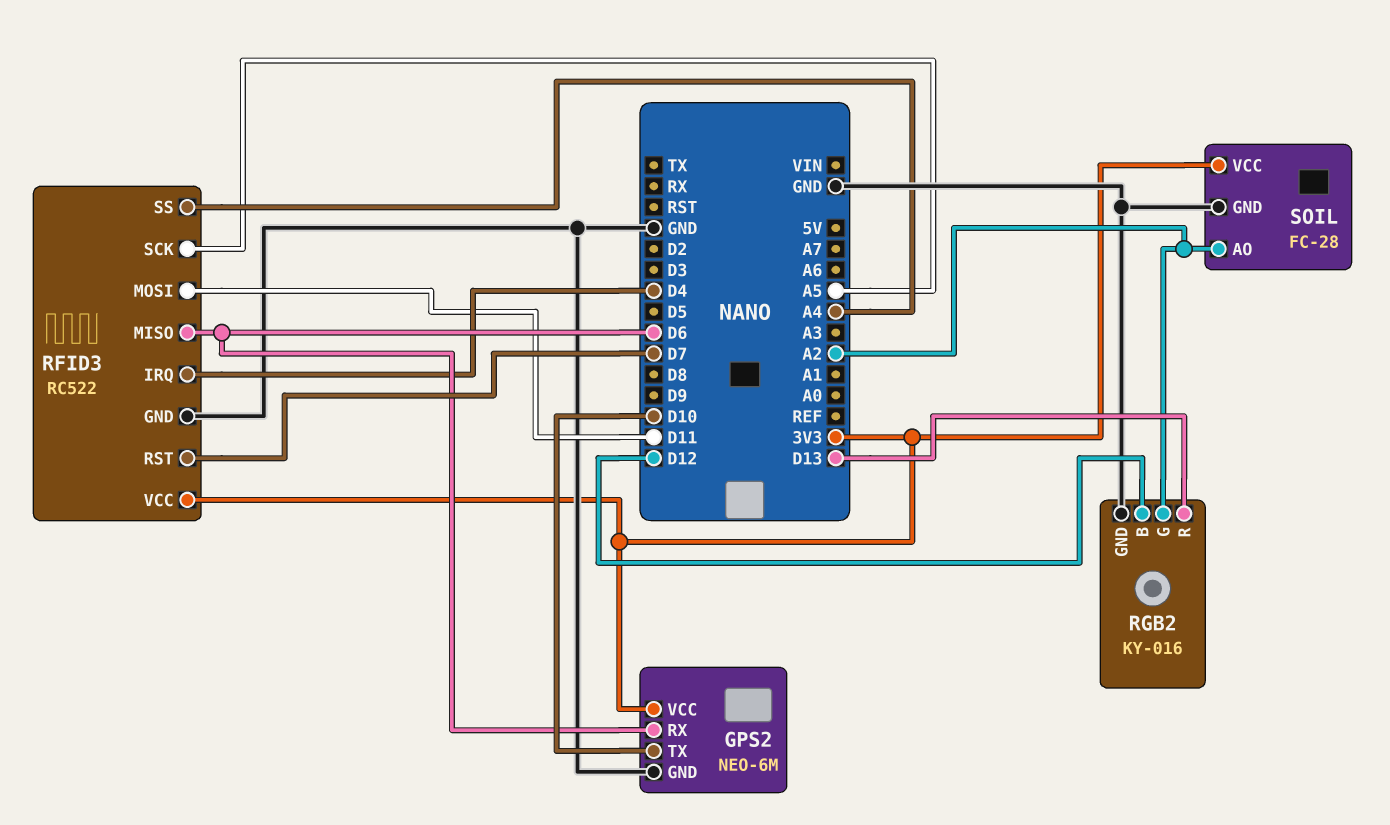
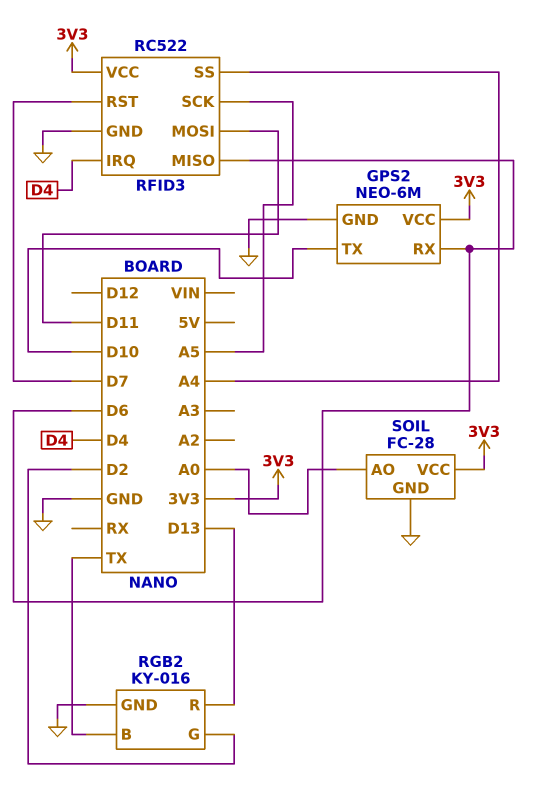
RGB2 pin B: D12 -> TX
RGB2 pin G: A2 -> D2
SOIL pin AO: A2 -> A0

